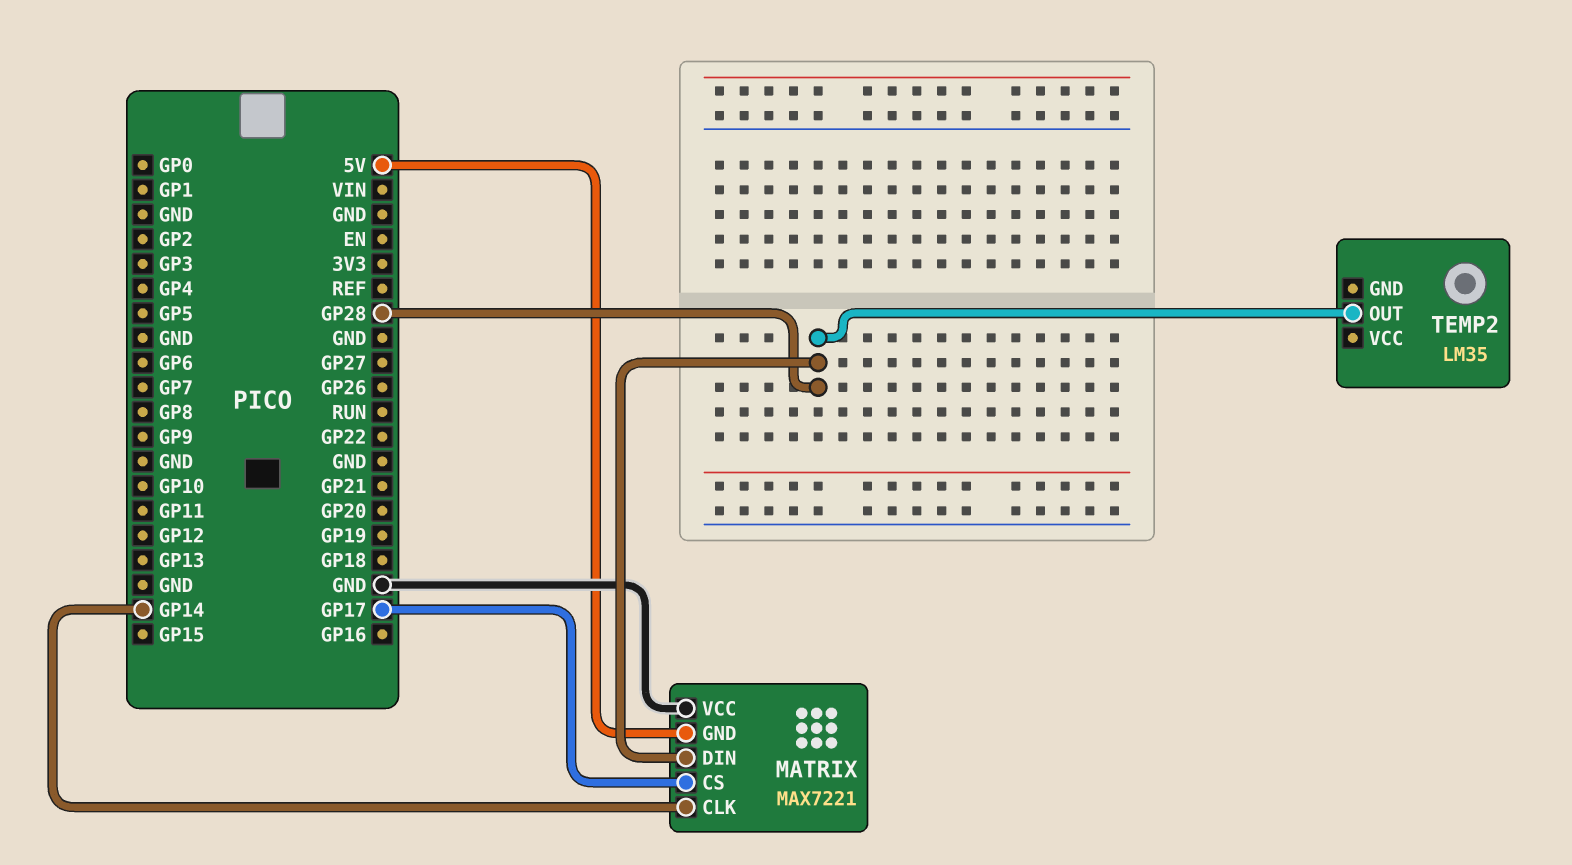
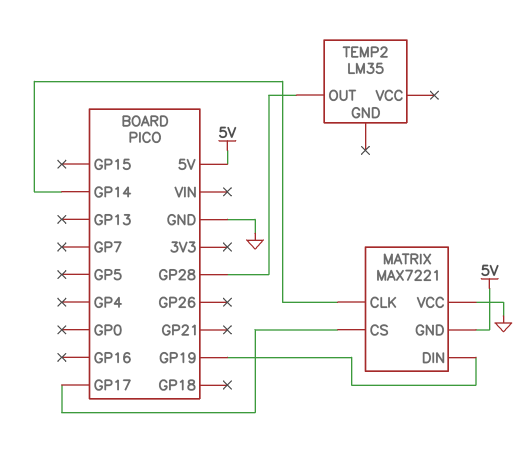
MATRIX pin DIN: GP28 -> GP19

